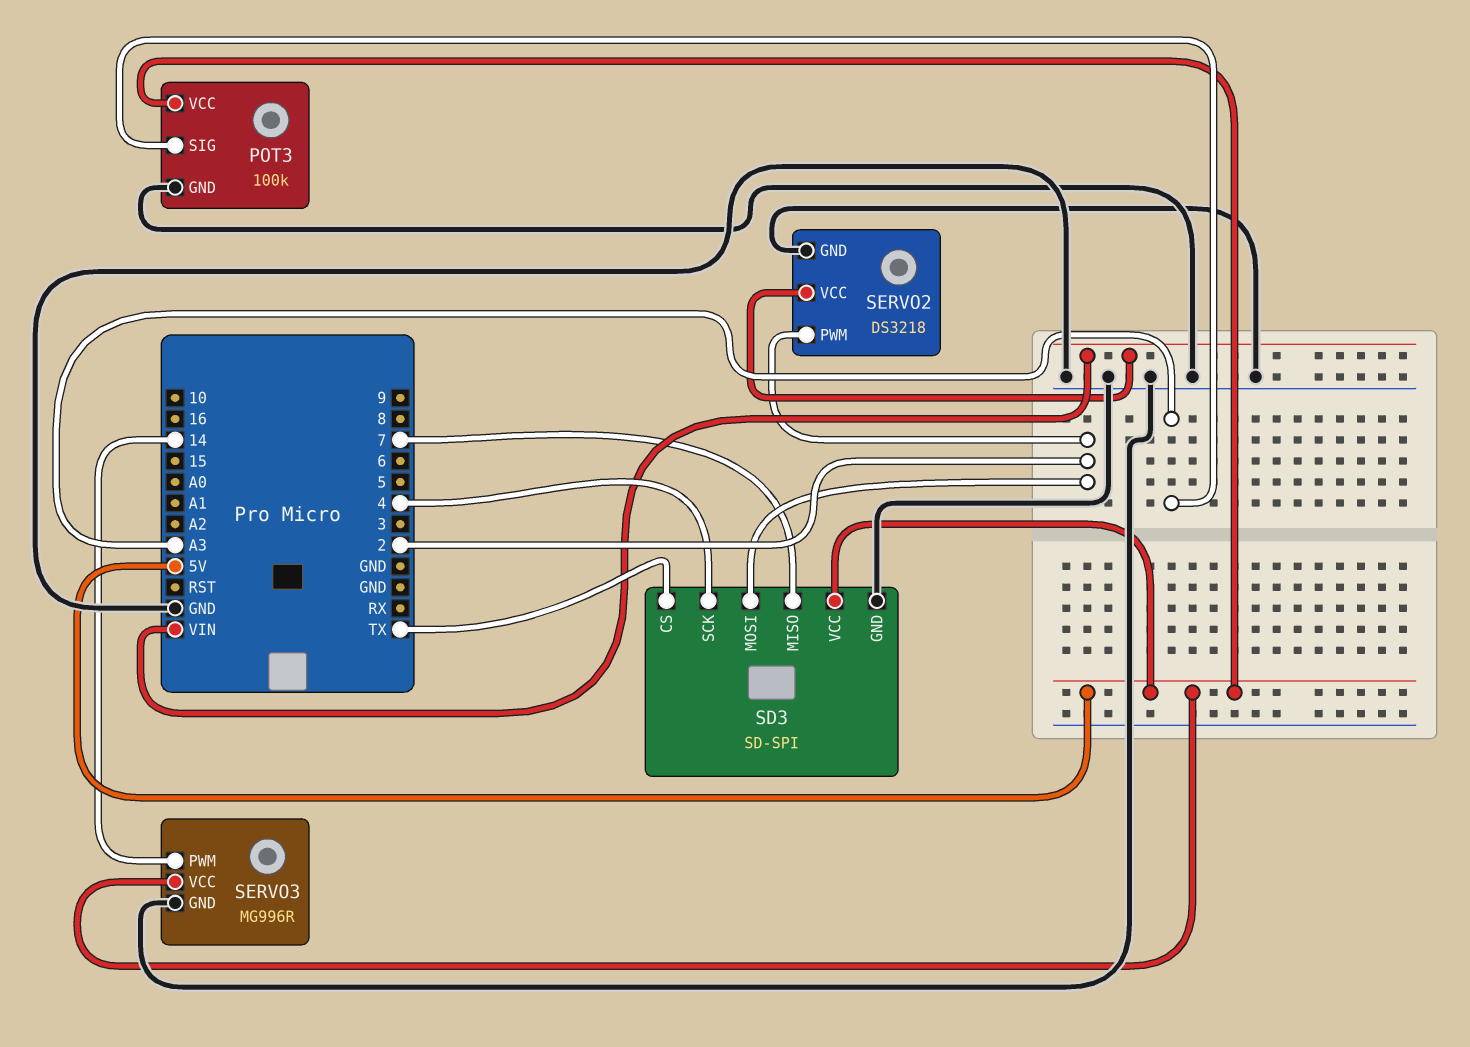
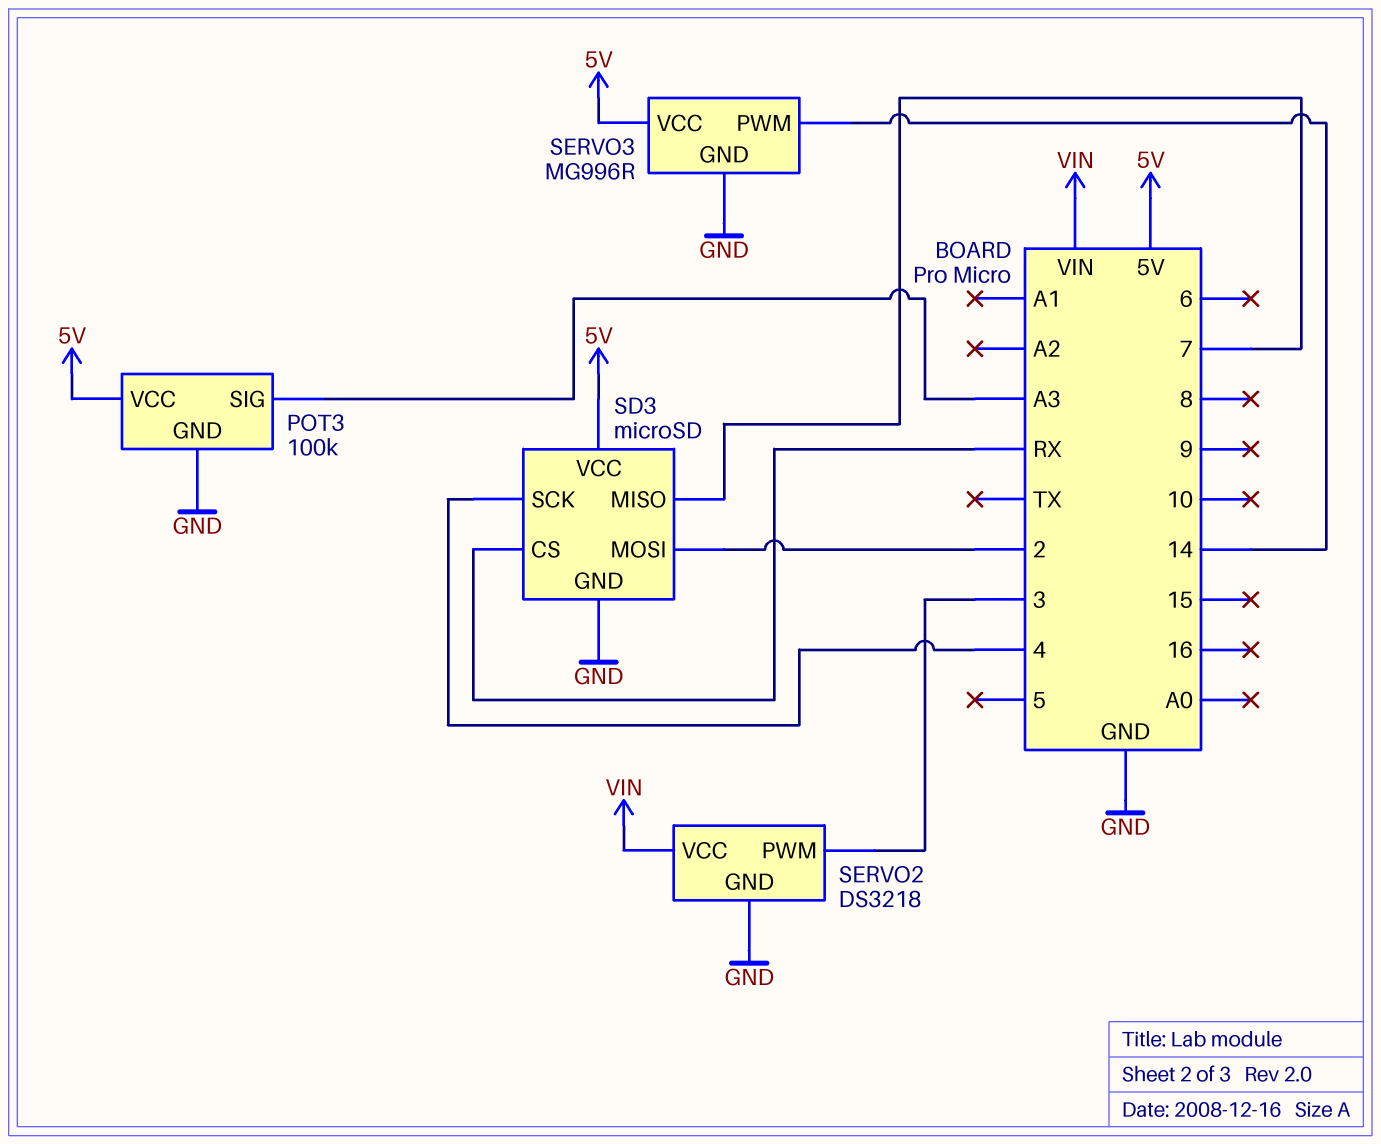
SD3: SD-SPI -> microSD
SD3 pin CS: TX -> RX
SERVO2 pin PWM: 2 -> 3

